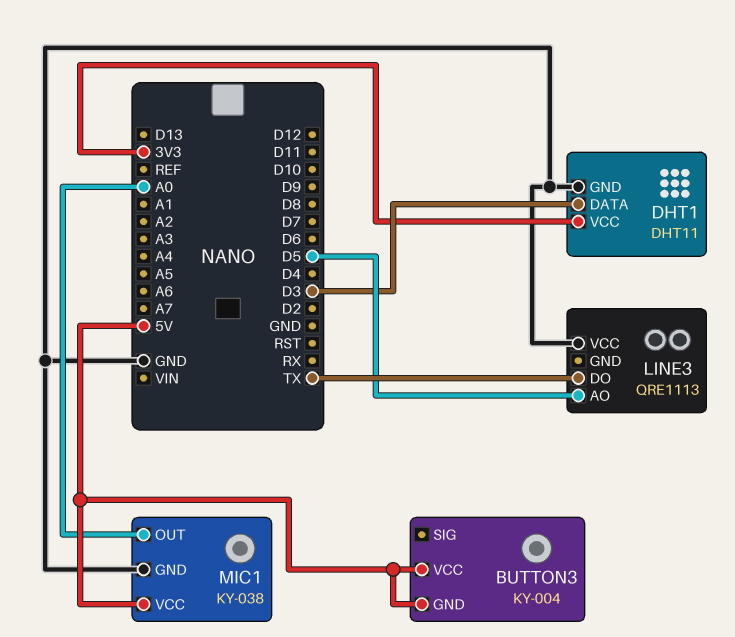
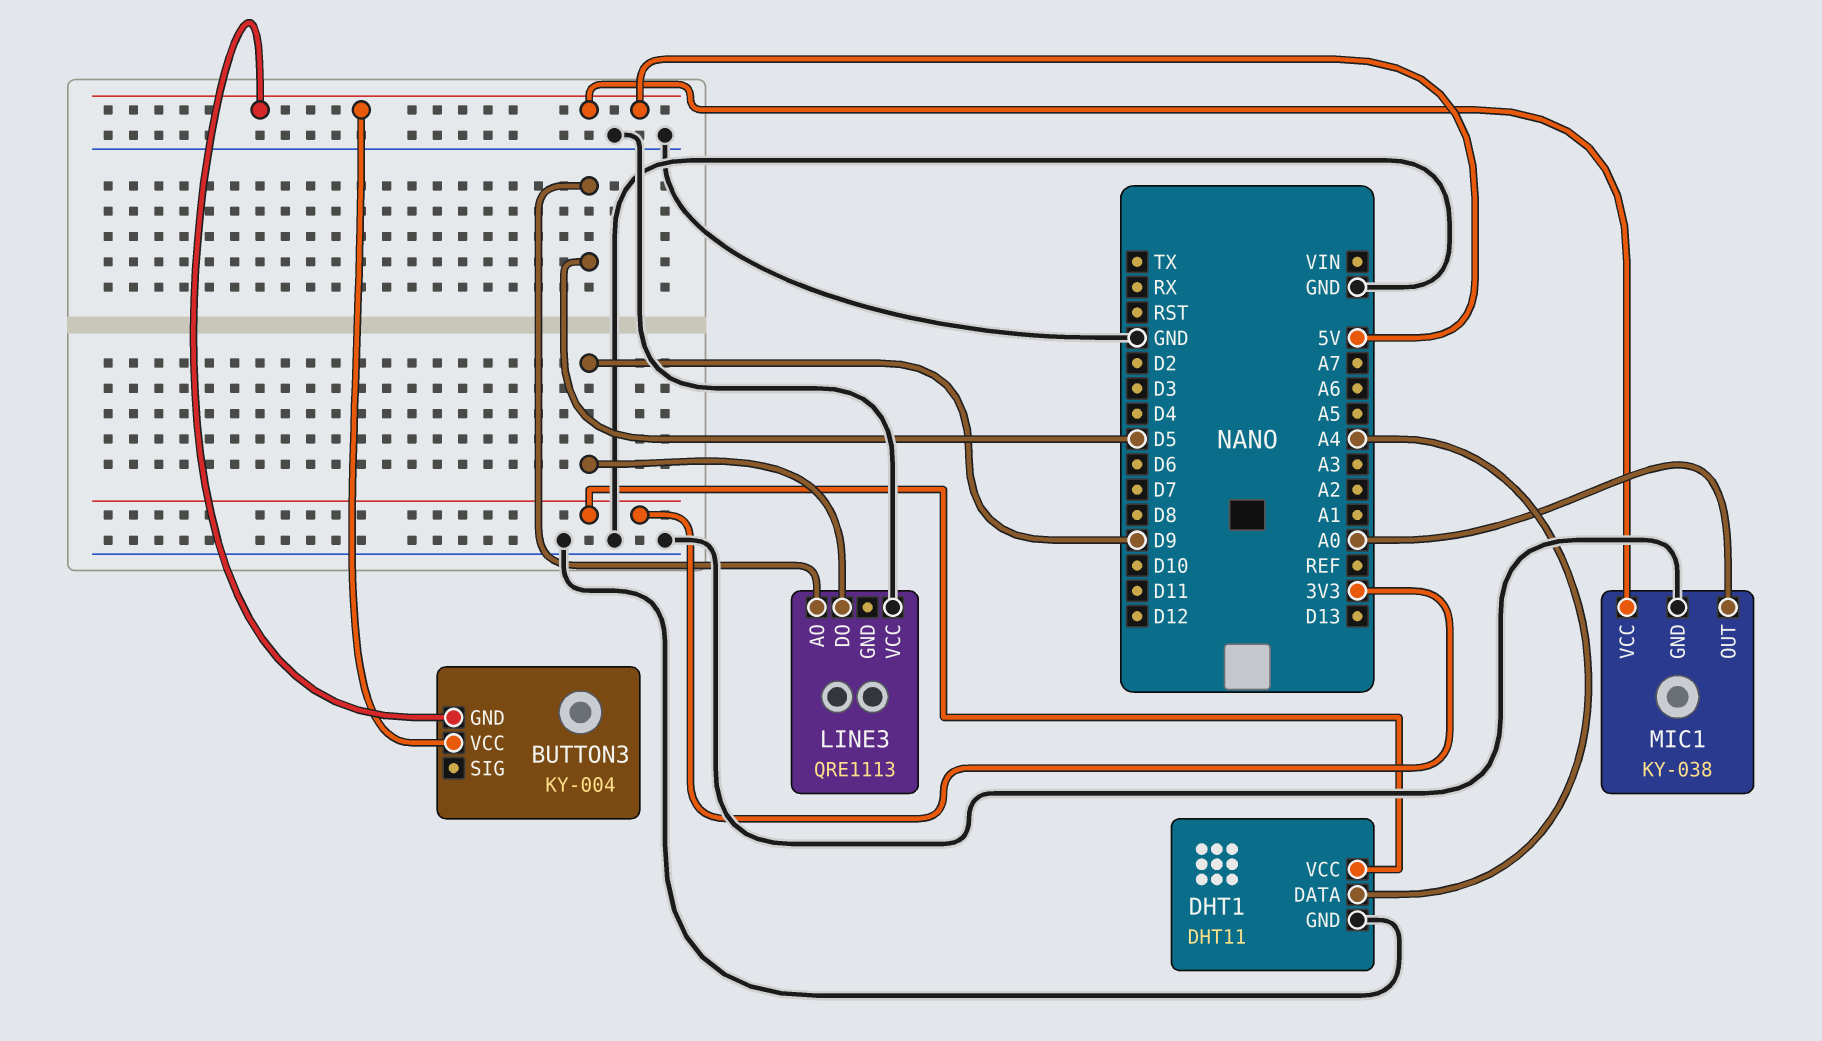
DHT1 pin DATA: D3 -> A4
LINE3 pin DO: TX -> D9

